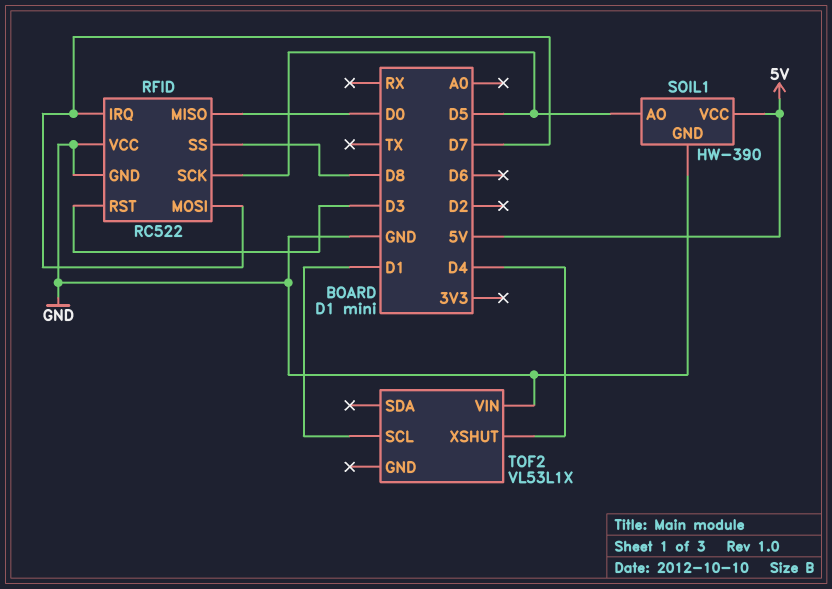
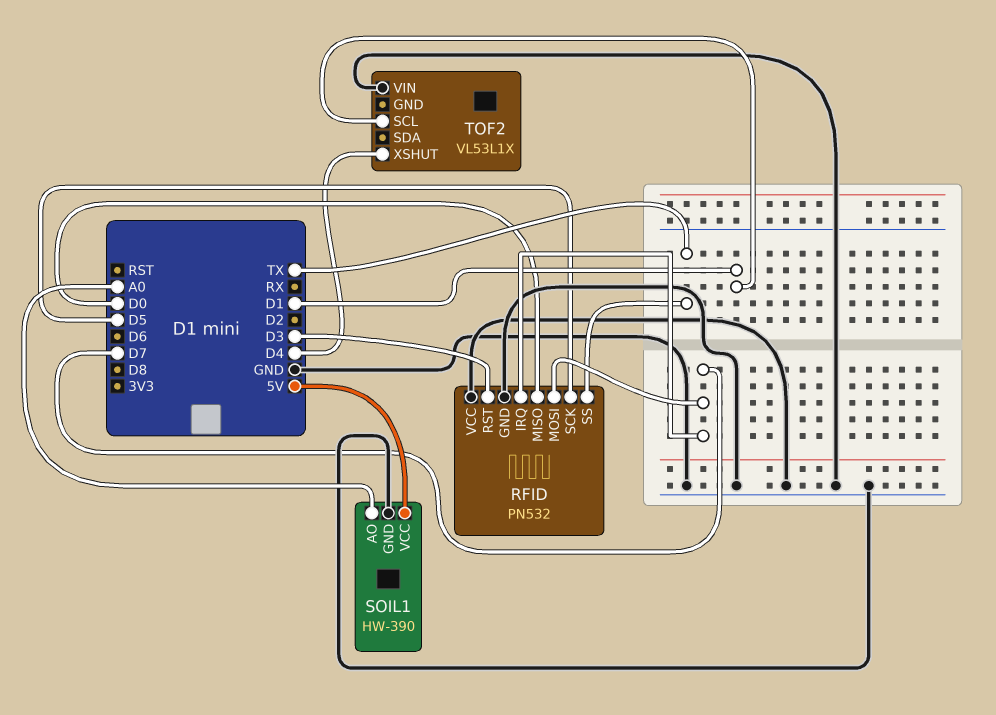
RFID: RC522 -> PN532
RFID pin SS: D8 -> TX
SOIL1 pin AO: D5 -> A0

